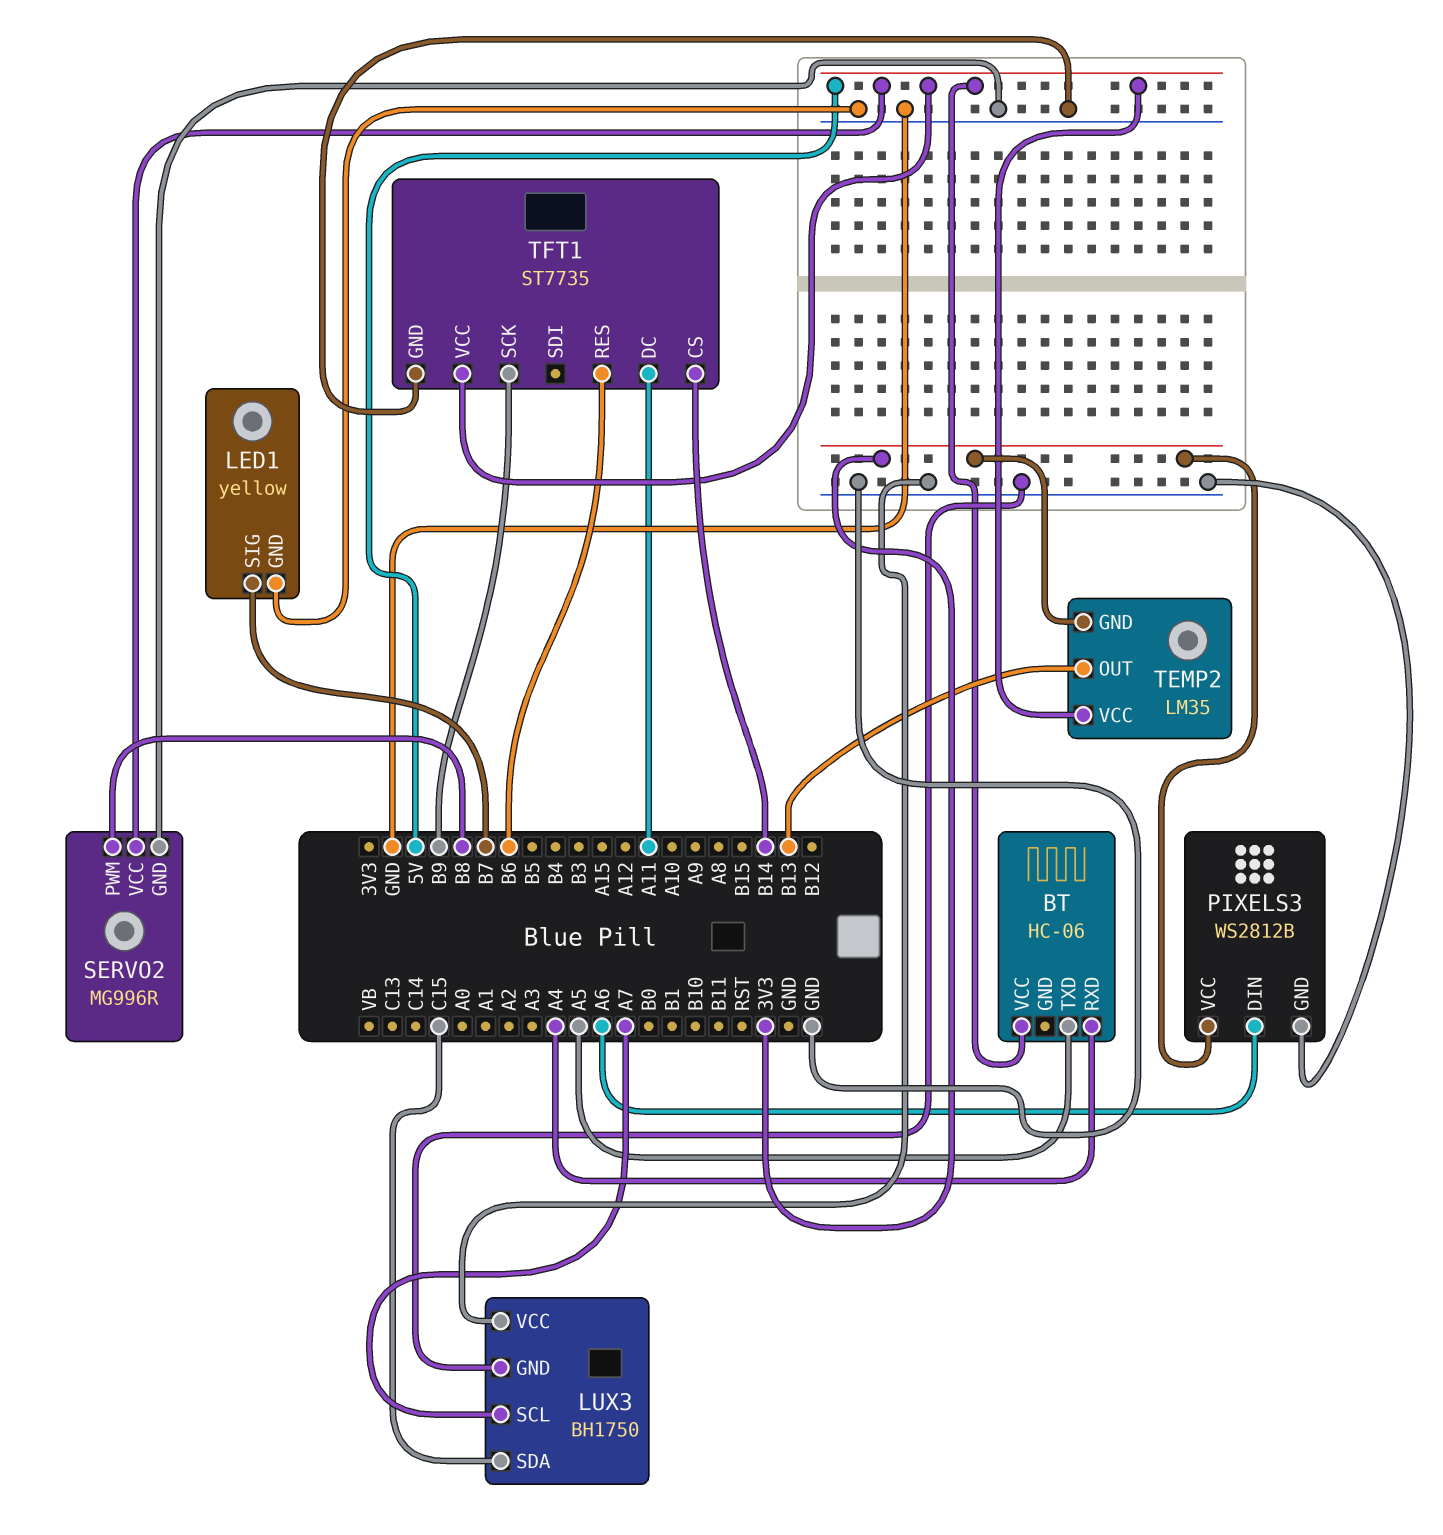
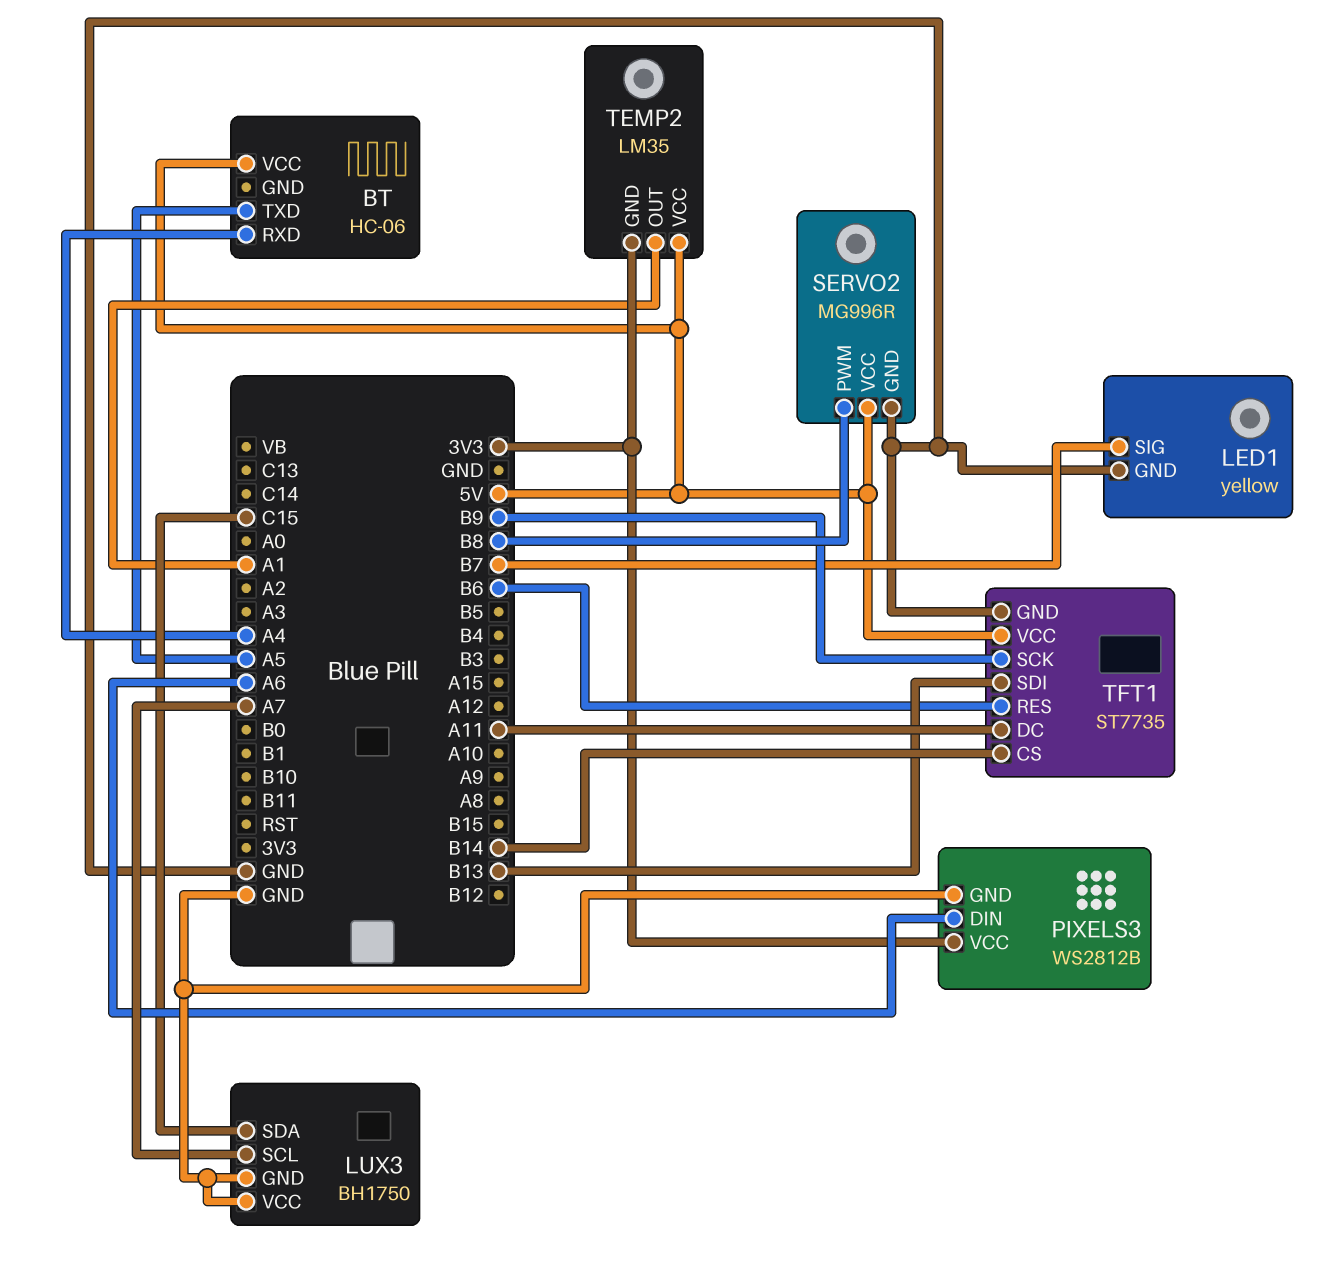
TEMP2 pin OUT: B13 -> A1
TFT1 pin SDI: none -> B13

